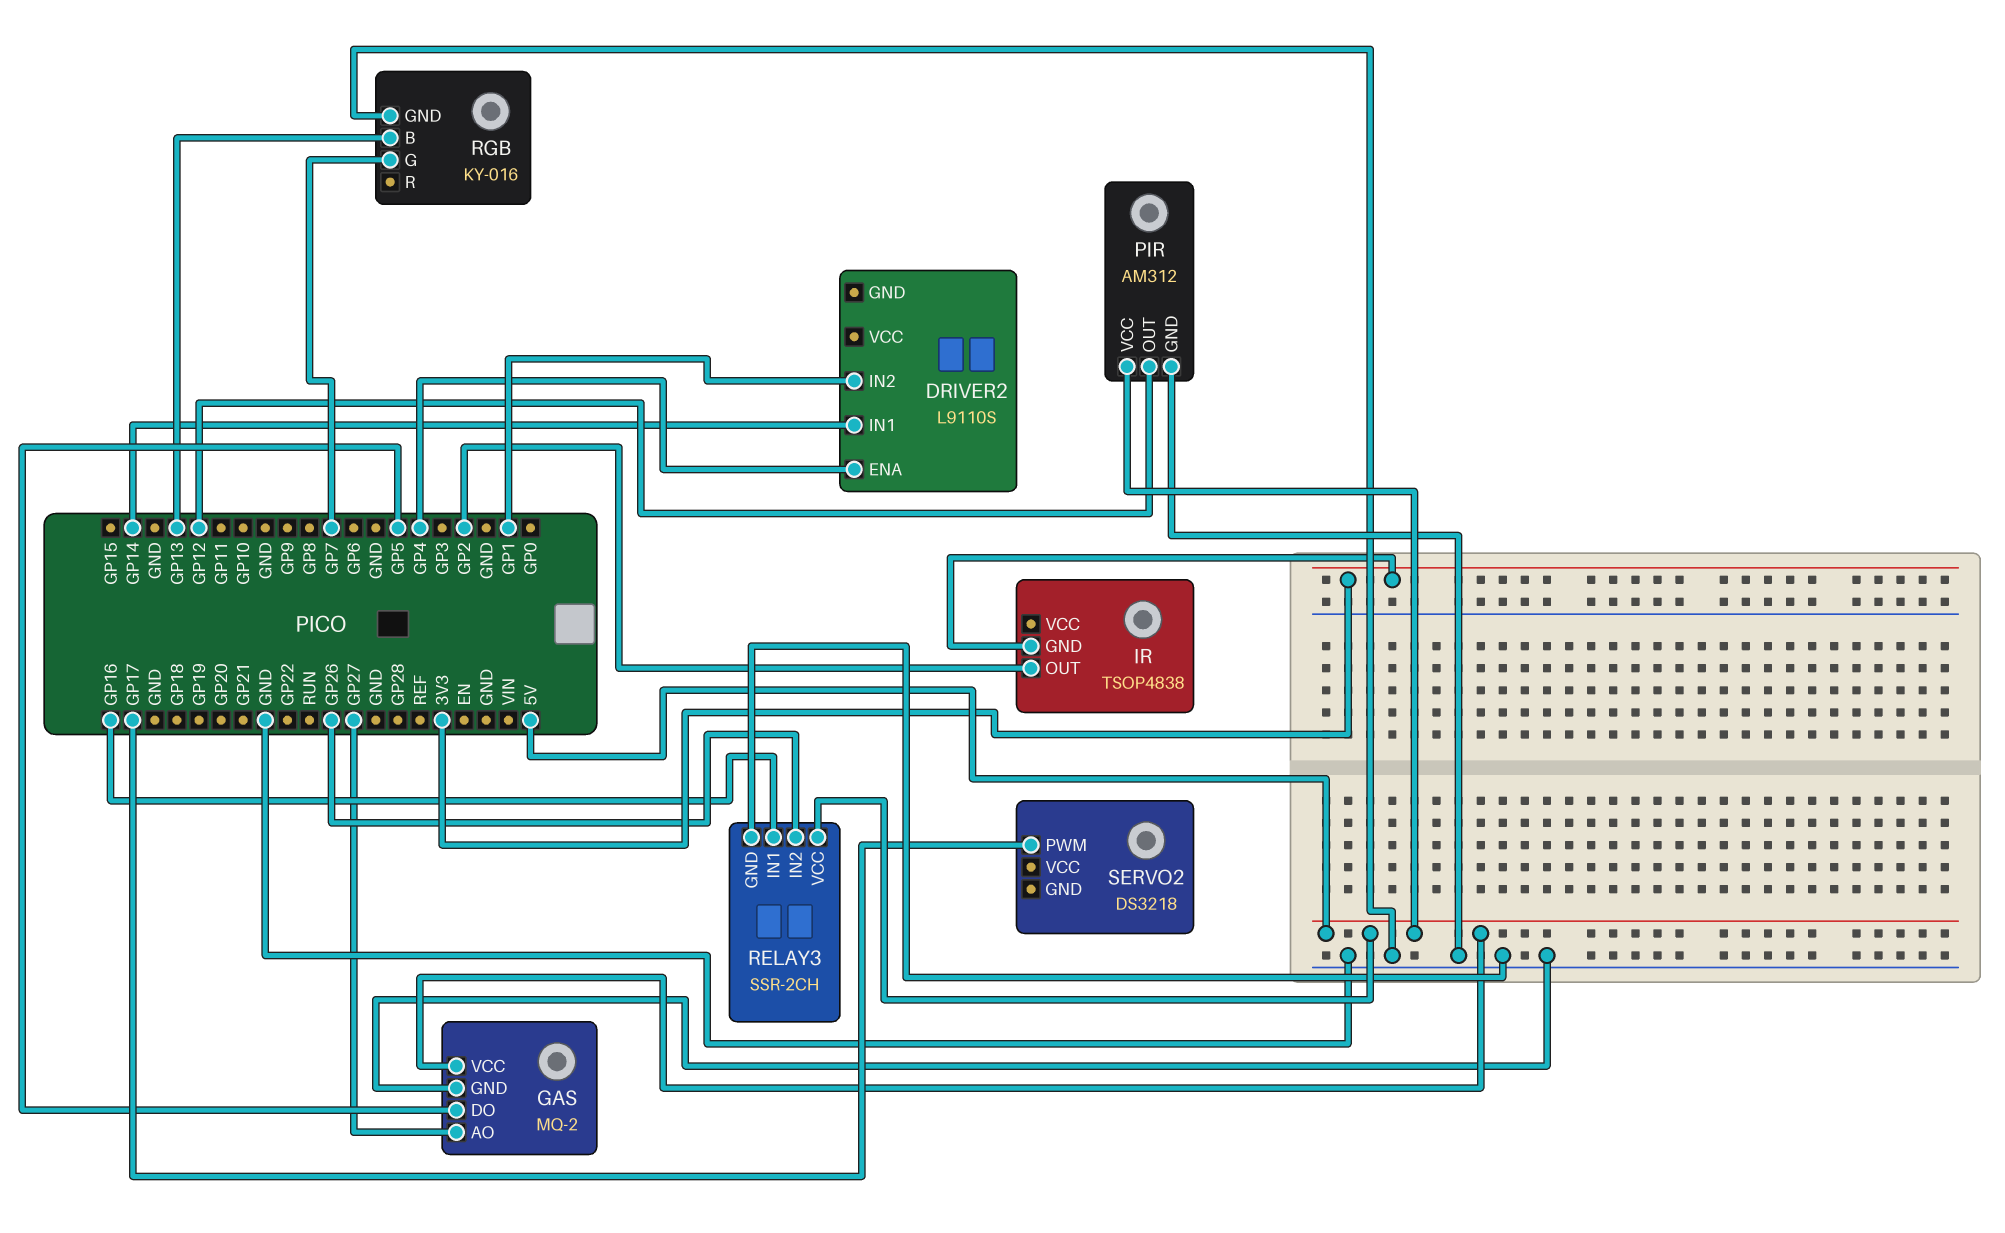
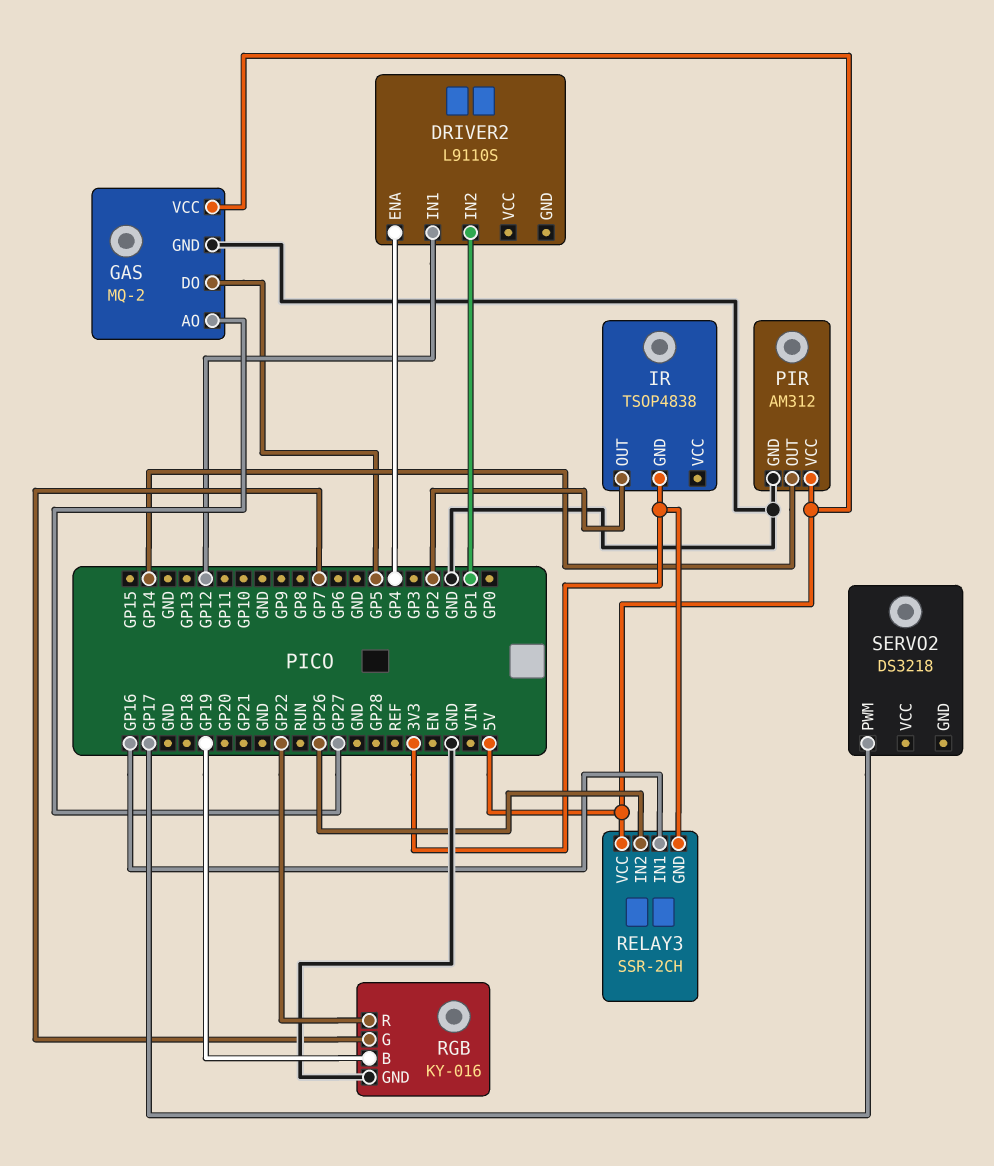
DRIVER2 pin IN1: GP14 -> GP12
PIR pin OUT: GP12 -> GP14
RELAY3 pin GND: GND -> 3V3
RGB pin B: GP13 -> GP19
RGB pin R: none -> GP22

